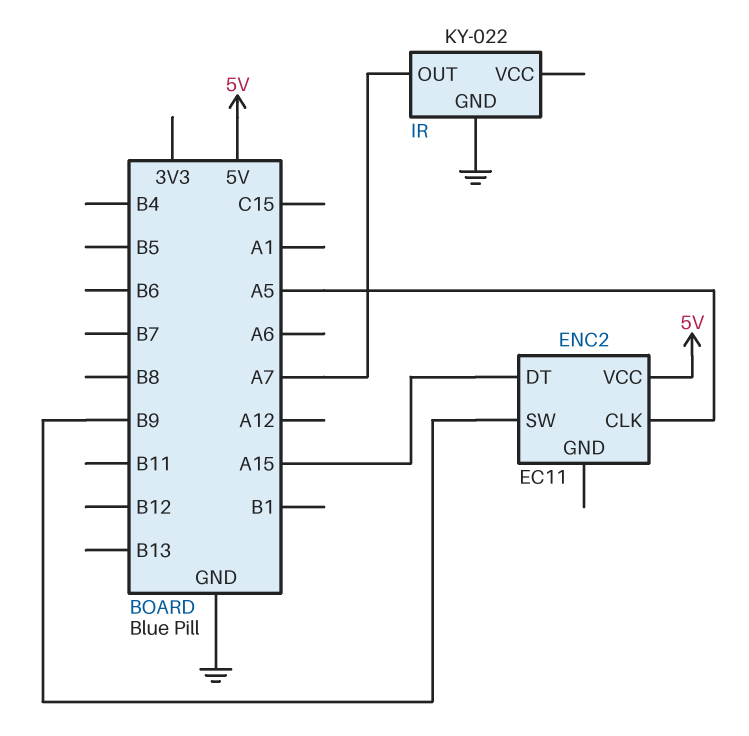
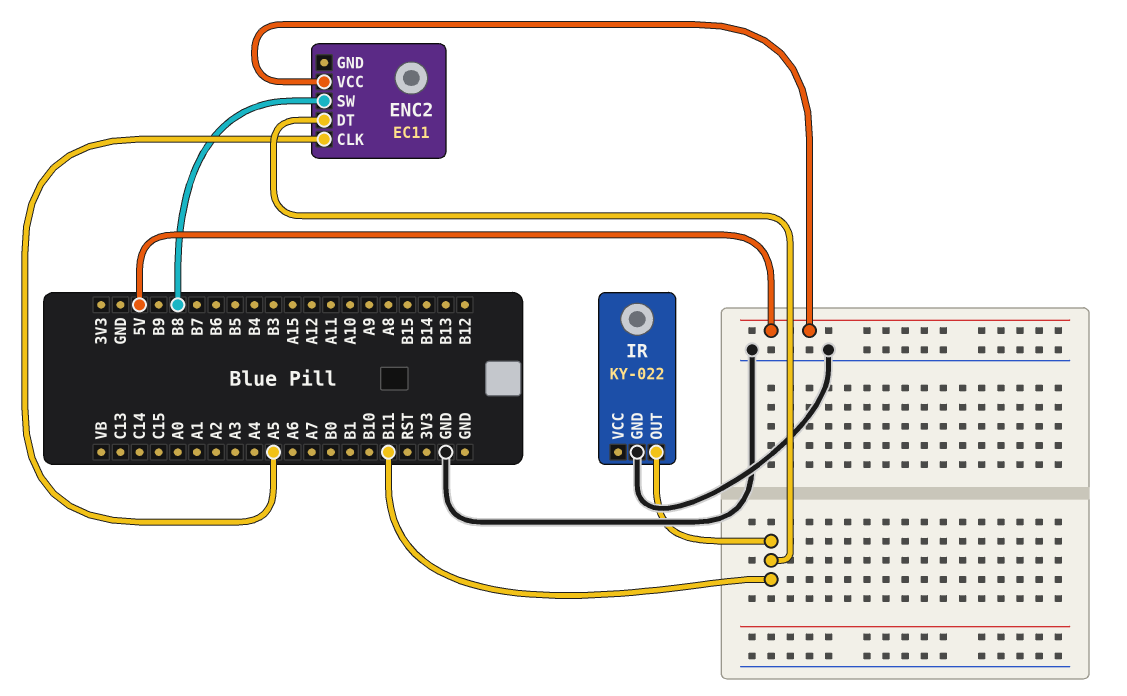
ENC2 pin DT: A15 -> B11
ENC2 pin SW: B9 -> B8
IR pin OUT: A7 -> B11

